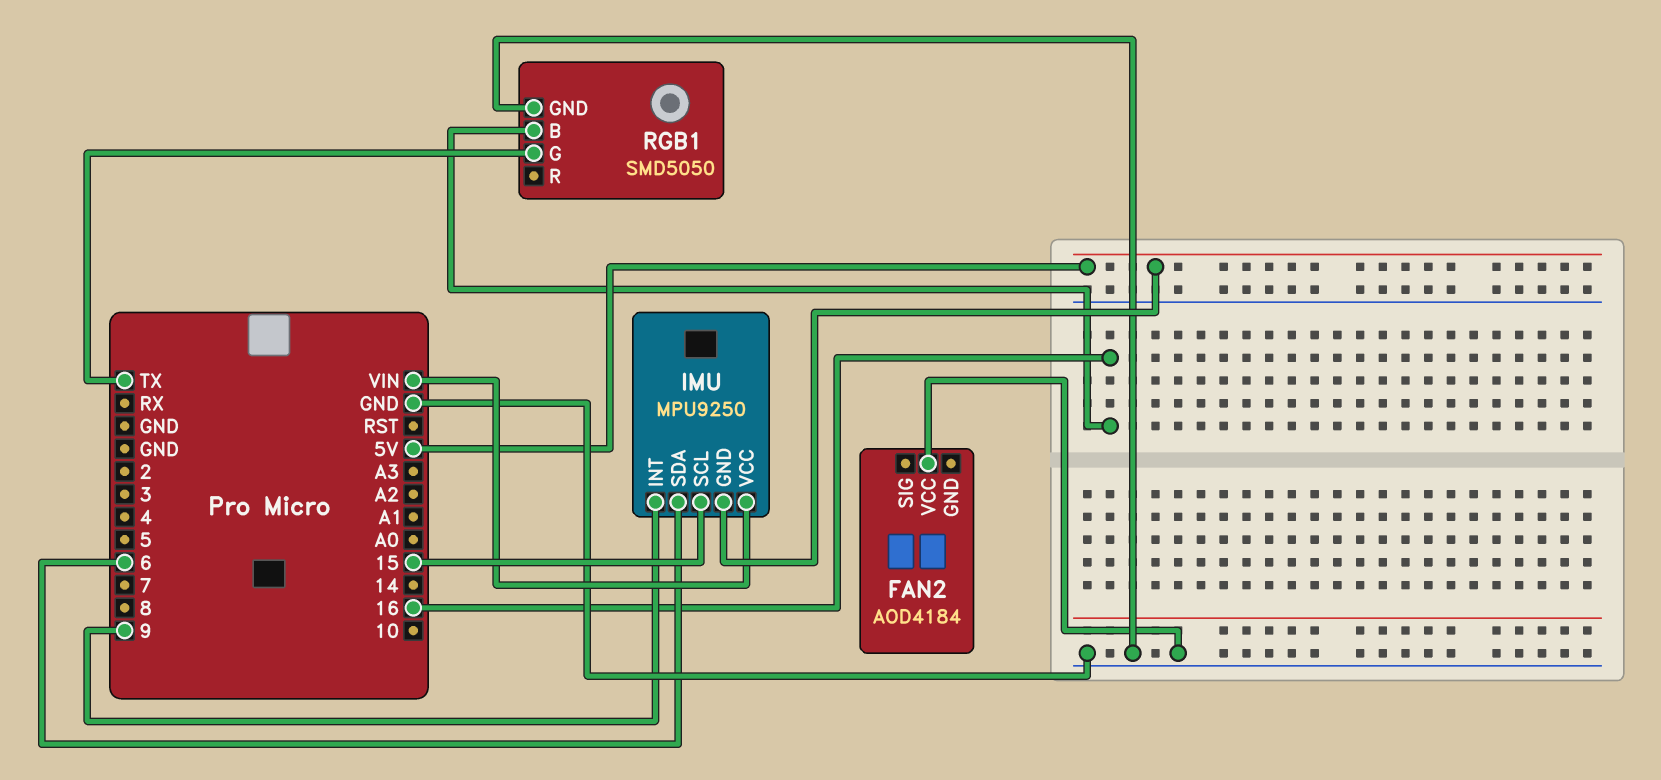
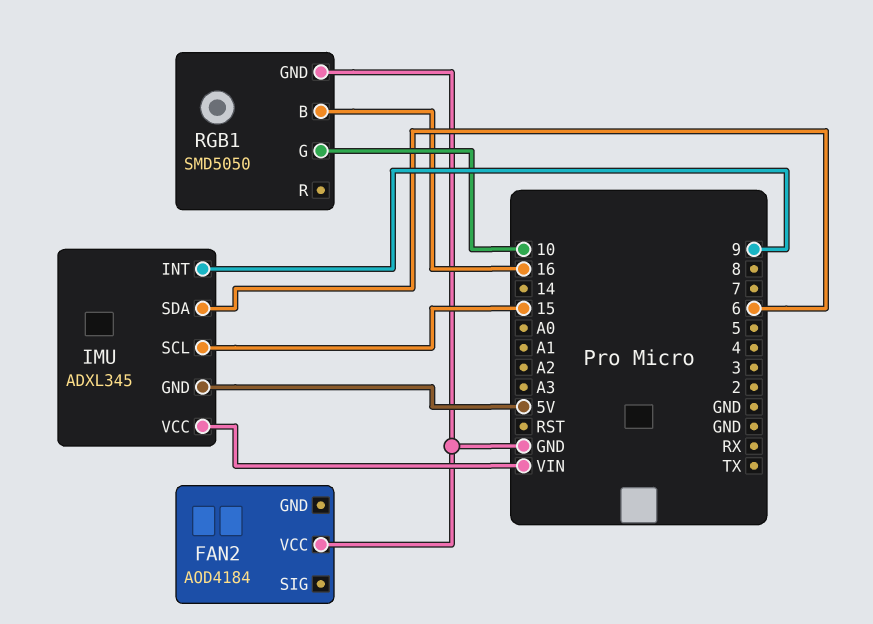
IMU: MPU9250 -> ADXL345
RGB1 pin G: TX -> 10

